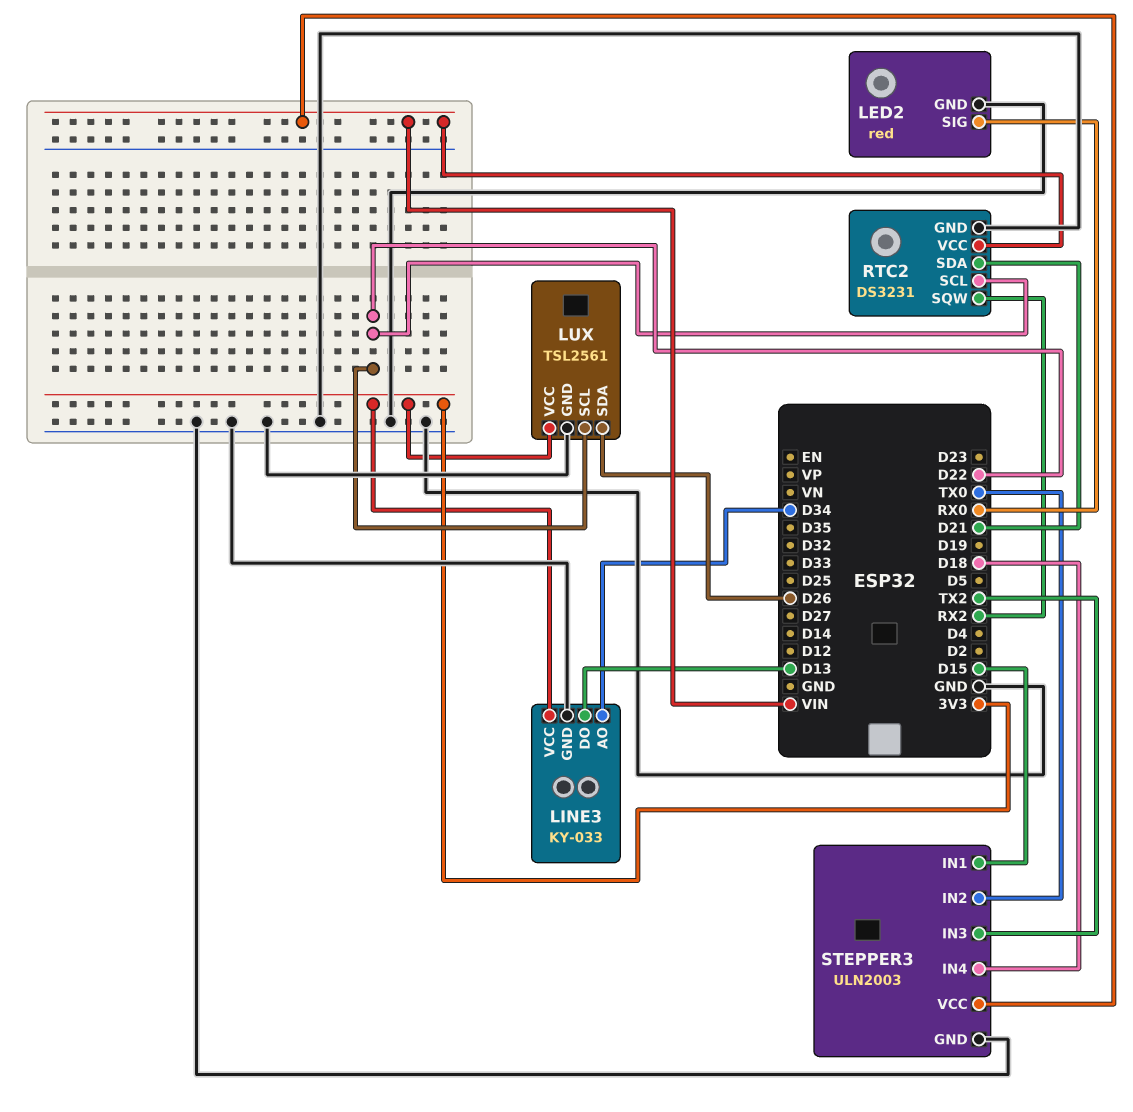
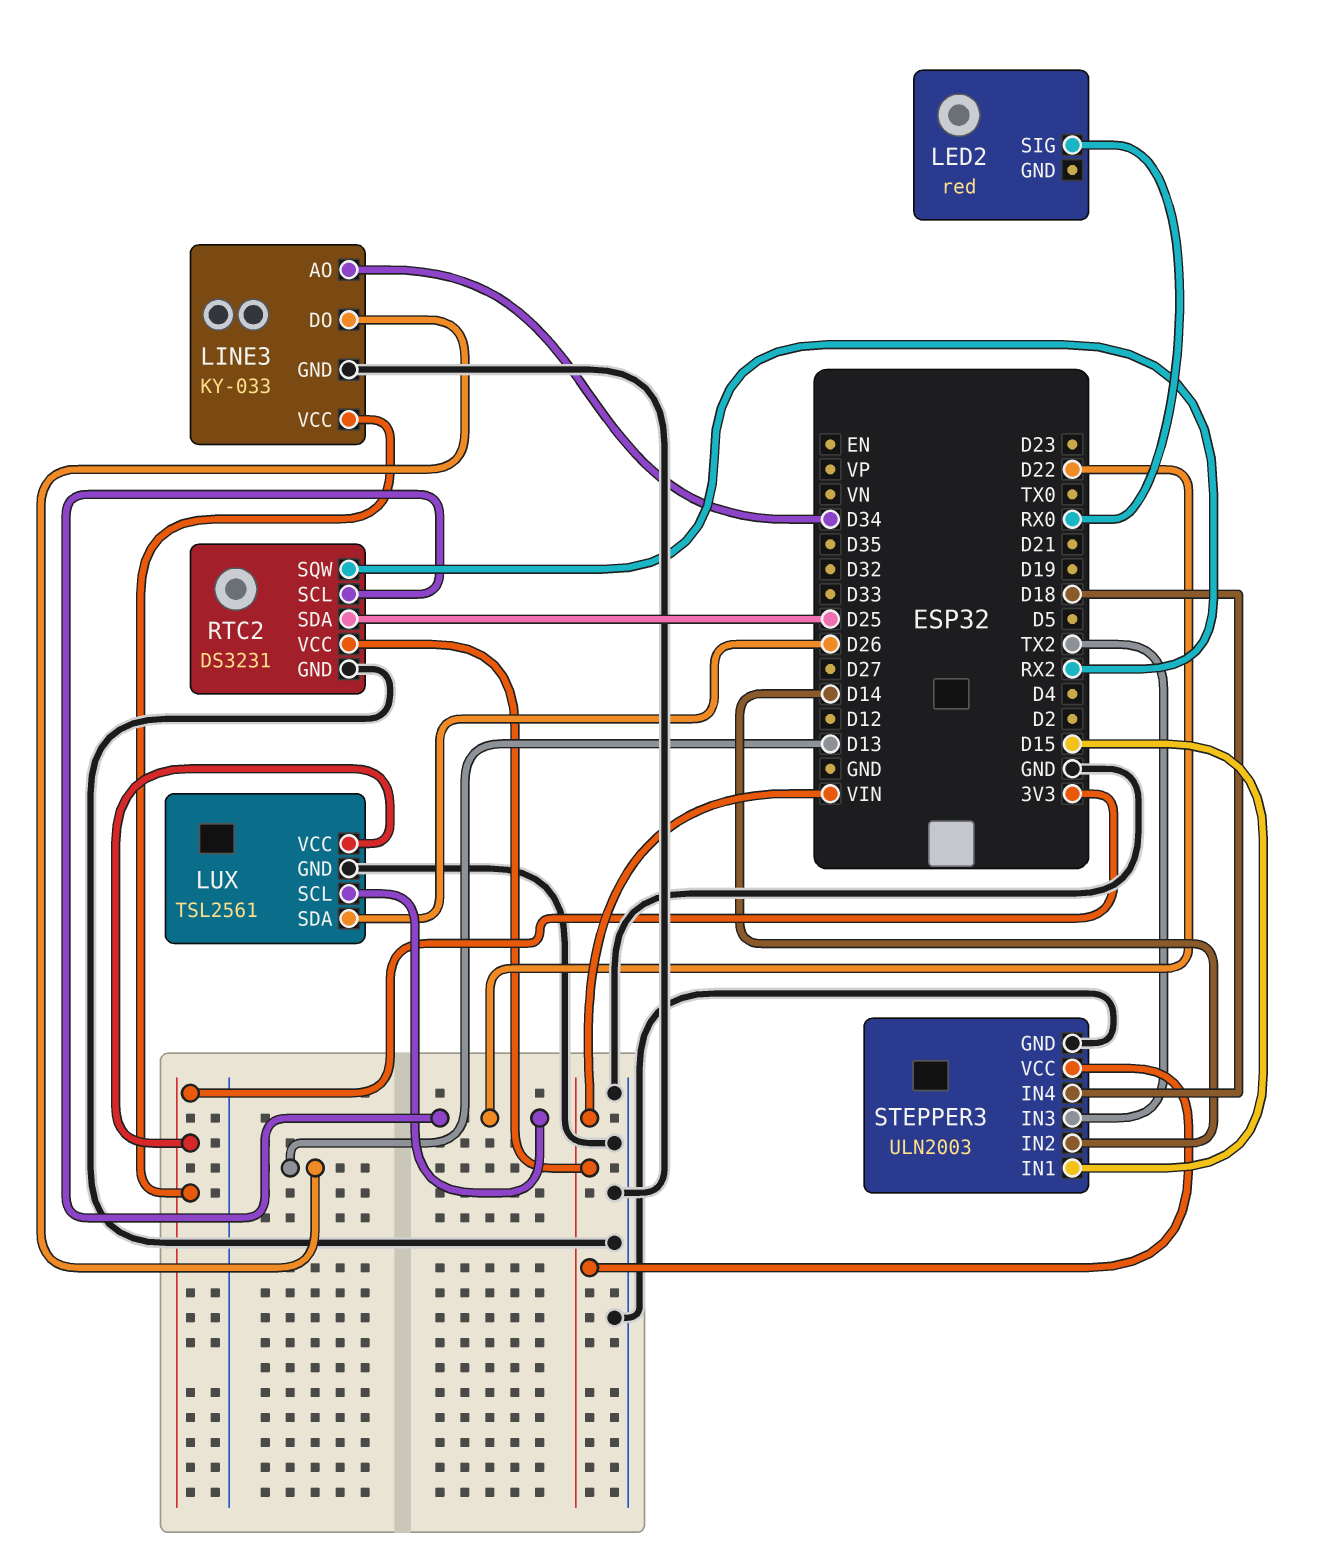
LED2 pin GND: GND -> none
RTC2 pin SDA: D21 -> D25
STEPPER3 pin IN2: TX0 -> D14

